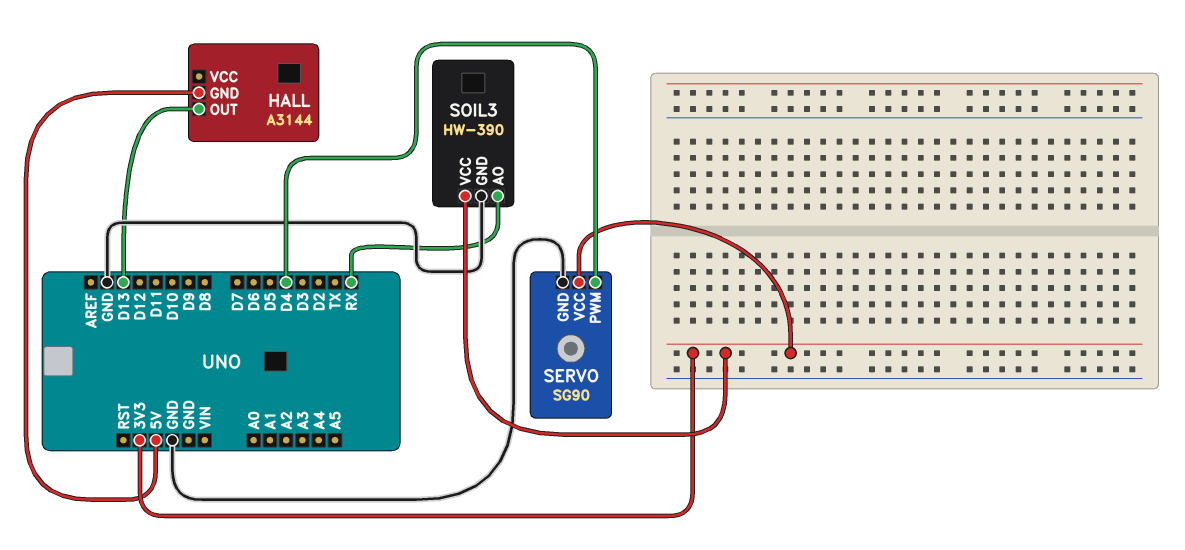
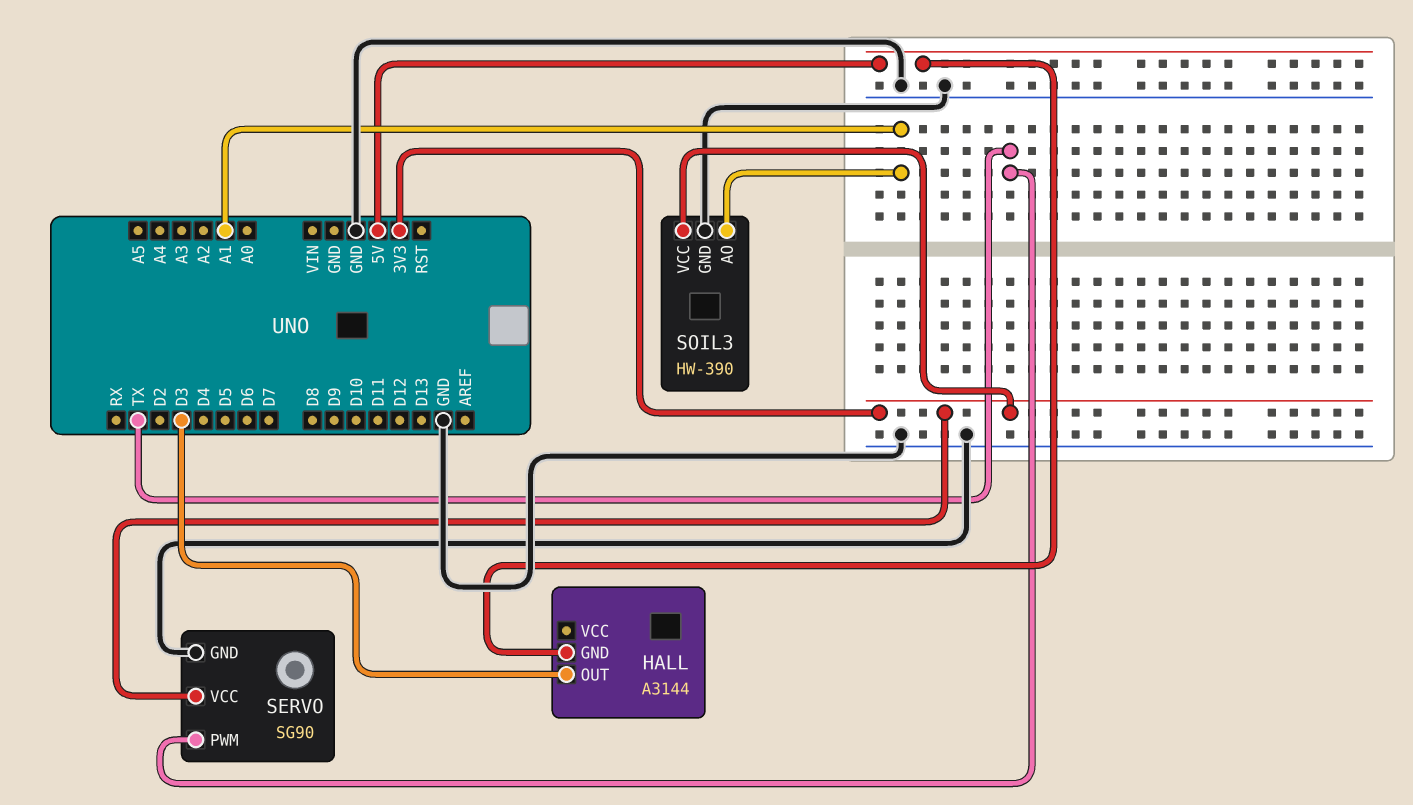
HALL pin OUT: D13 -> D3
SERVO pin PWM: D4 -> TX
SOIL3 pin AO: RX -> A1

